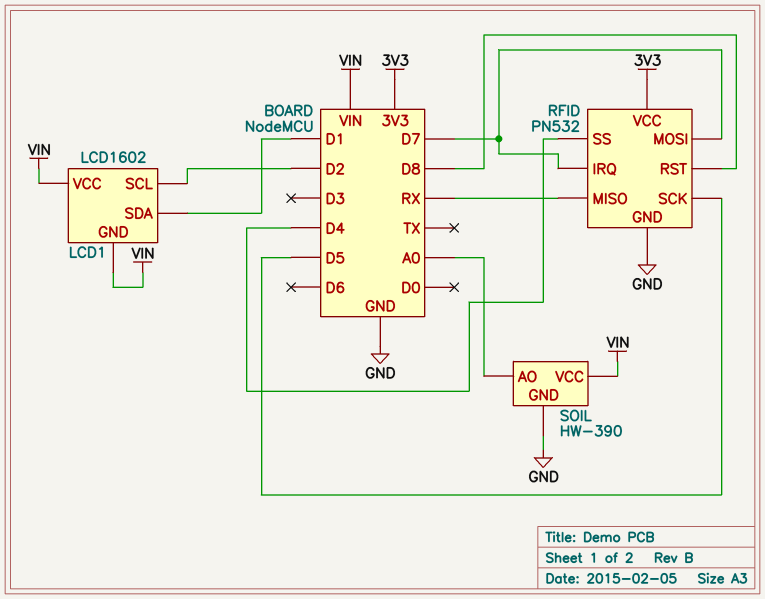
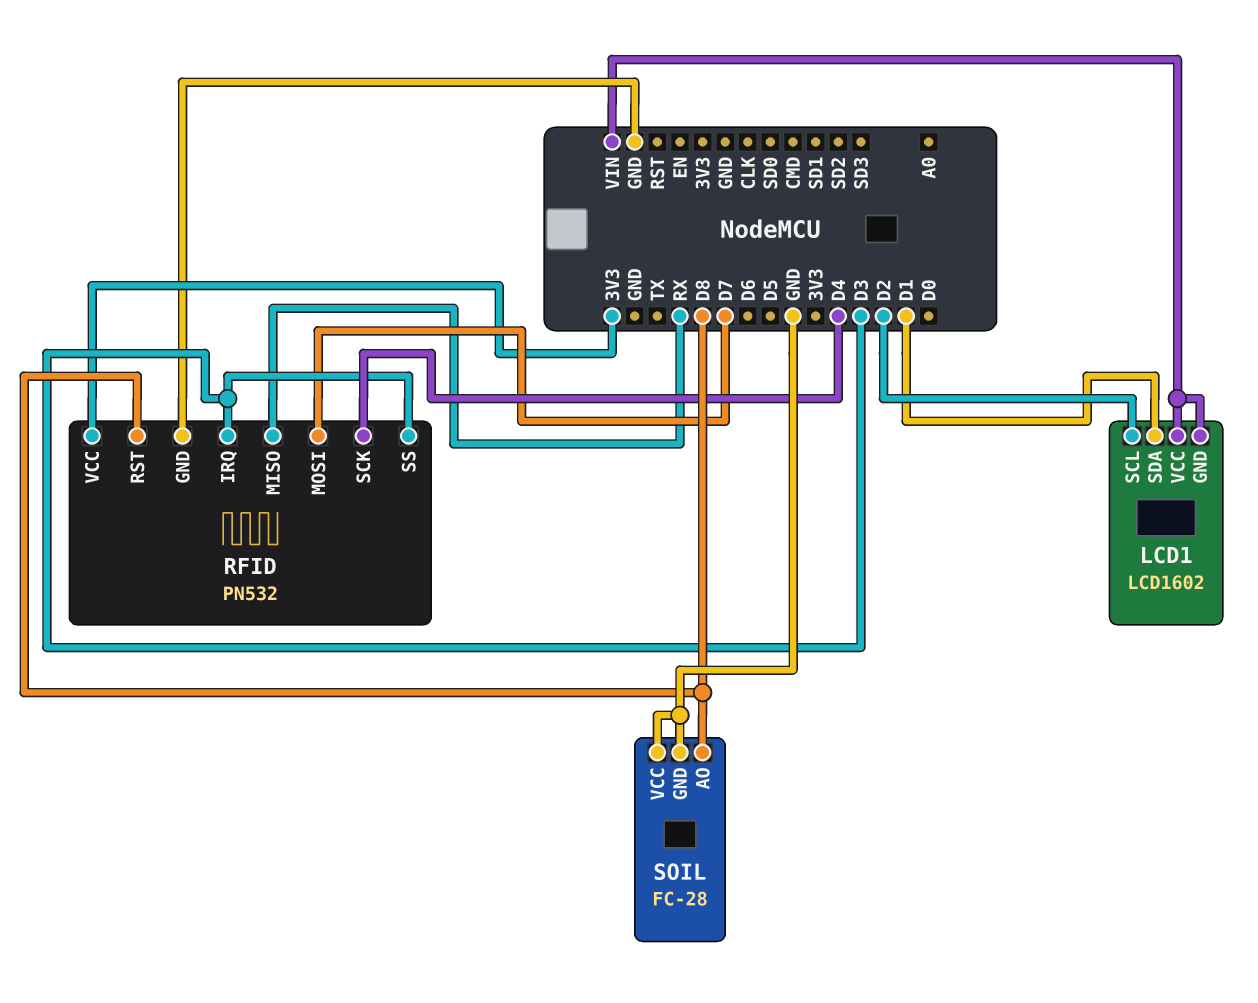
RFID pin IRQ: D7 -> D3
RFID pin SCK: D5 -> D4
RFID pin SS: D4 -> D3
SOIL: HW-390 -> FC-28
SOIL pin AO: A0 -> D8
SOIL pin VCC: VIN -> GND

